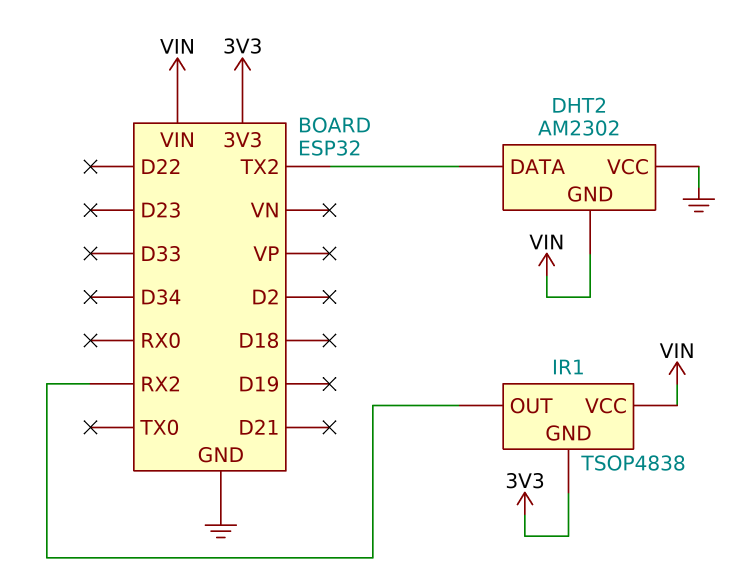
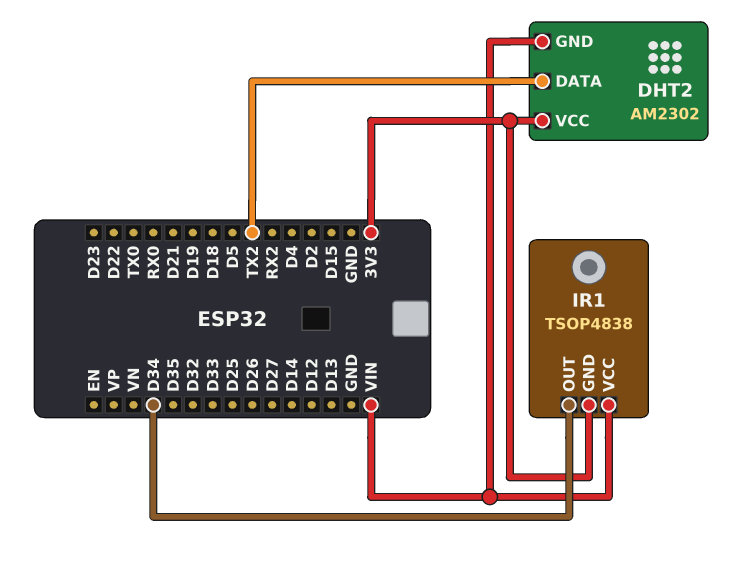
DHT2 pin VCC: GND -> 3V3
IR1 pin OUT: RX2 -> D34

